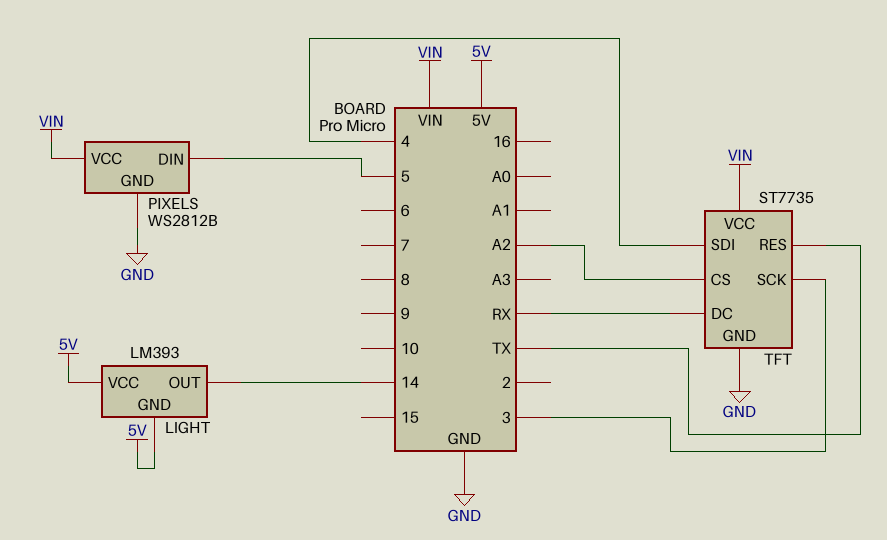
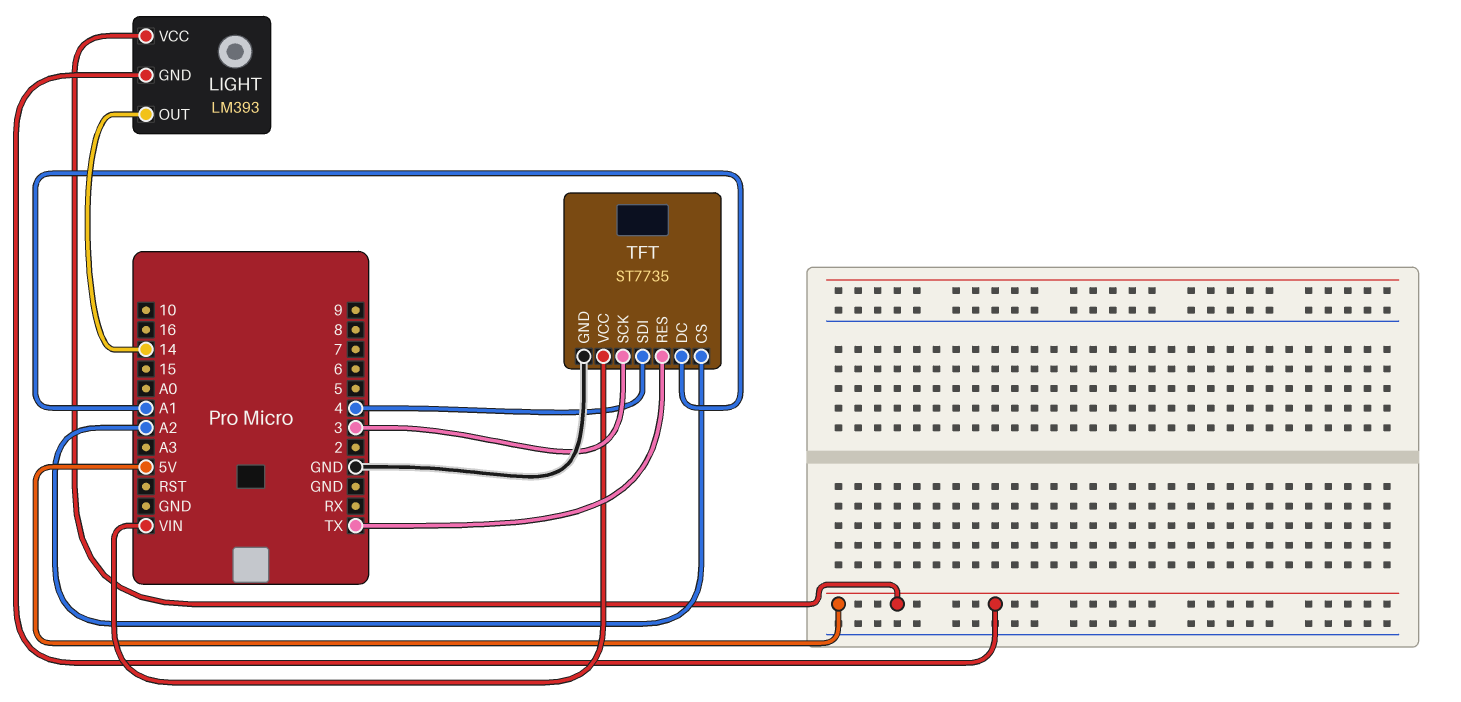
PIXELS: WS2812B -> none
PIXELS pin DIN: 5 -> none
PIXELS pin GND: GND -> none
PIXELS pin VCC: VIN -> none
TFT pin DC: RX -> A1

